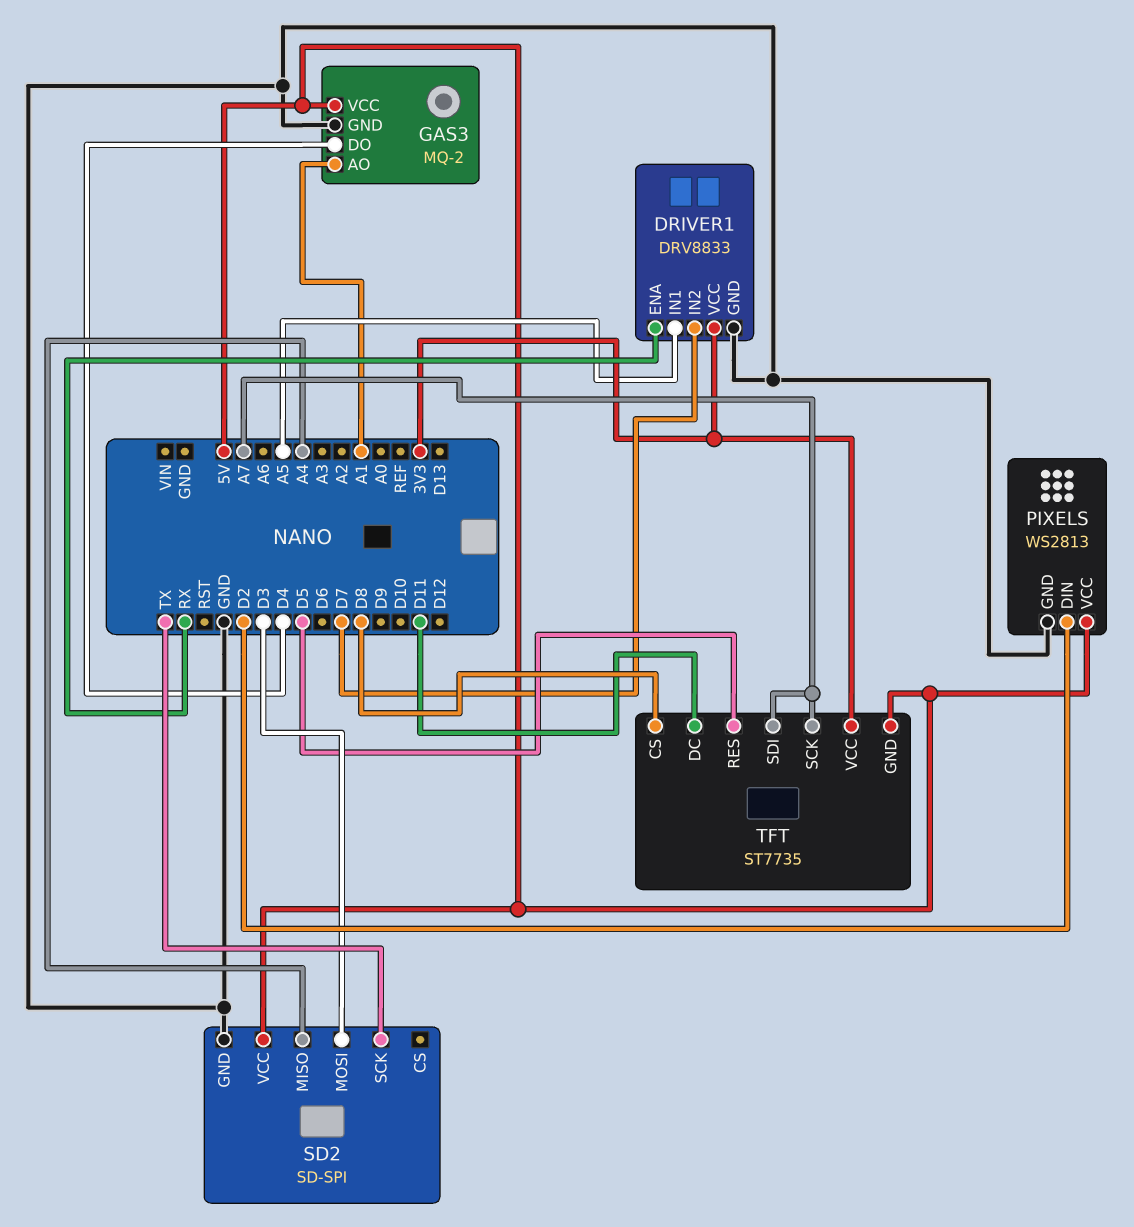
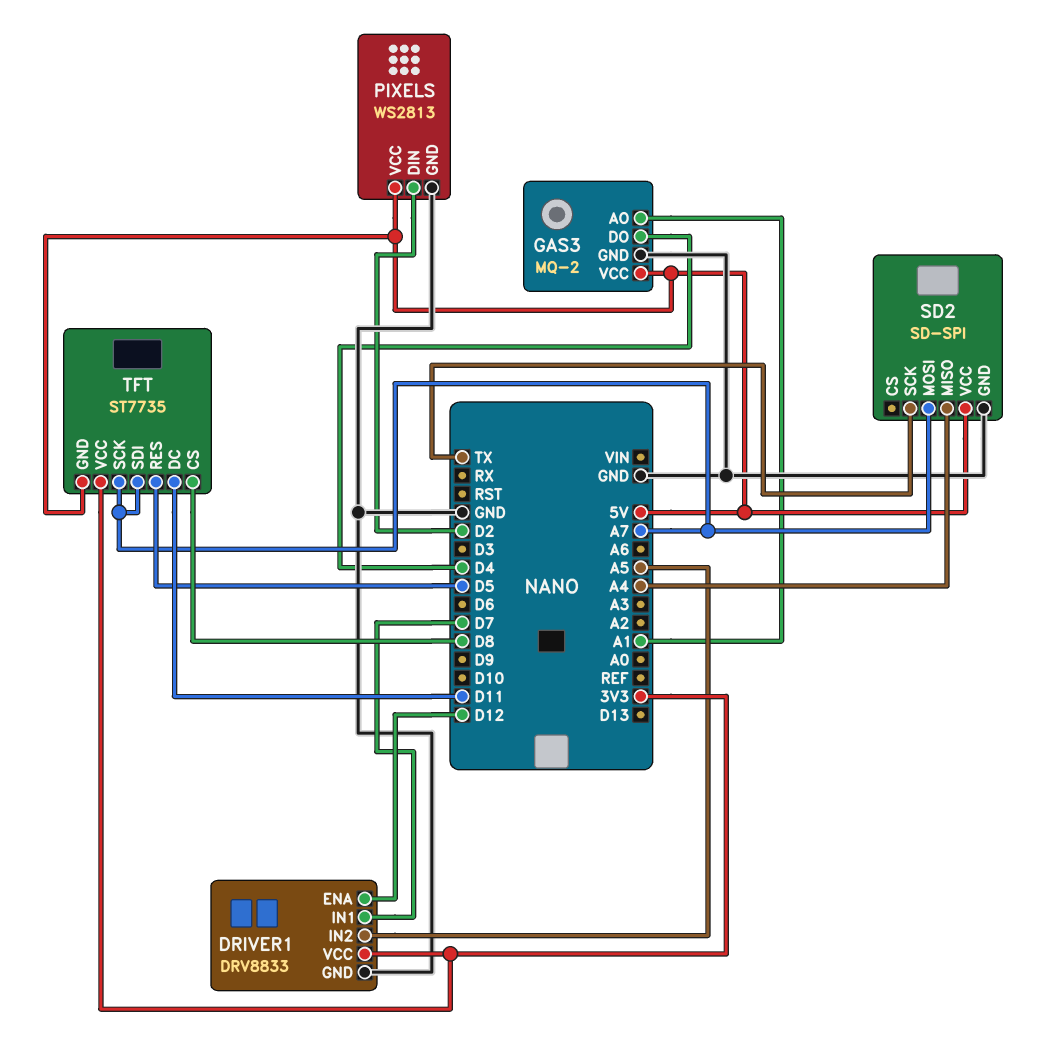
DRIVER1 pin ENA: RX -> D12
DRIVER1 pin IN1: A5 -> D7
DRIVER1 pin IN2: D7 -> A5
SD2 pin MOSI: D3 -> A7

